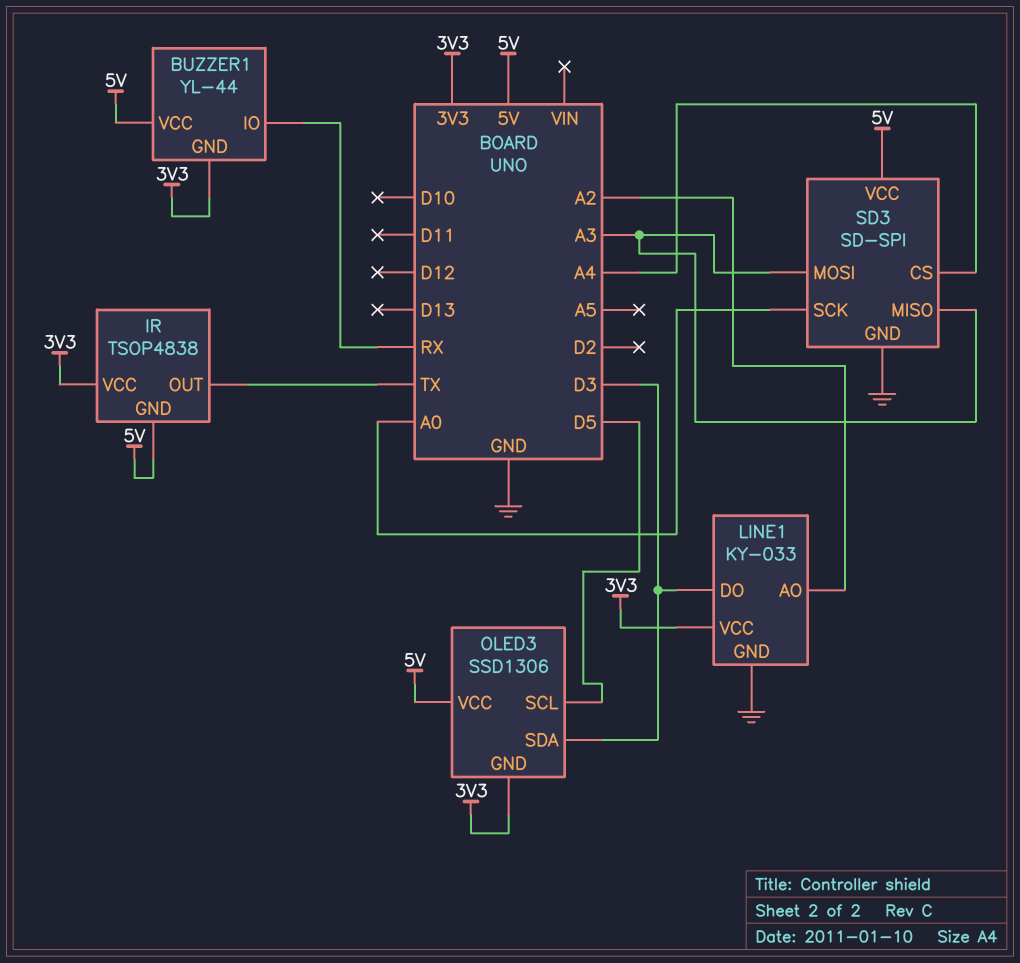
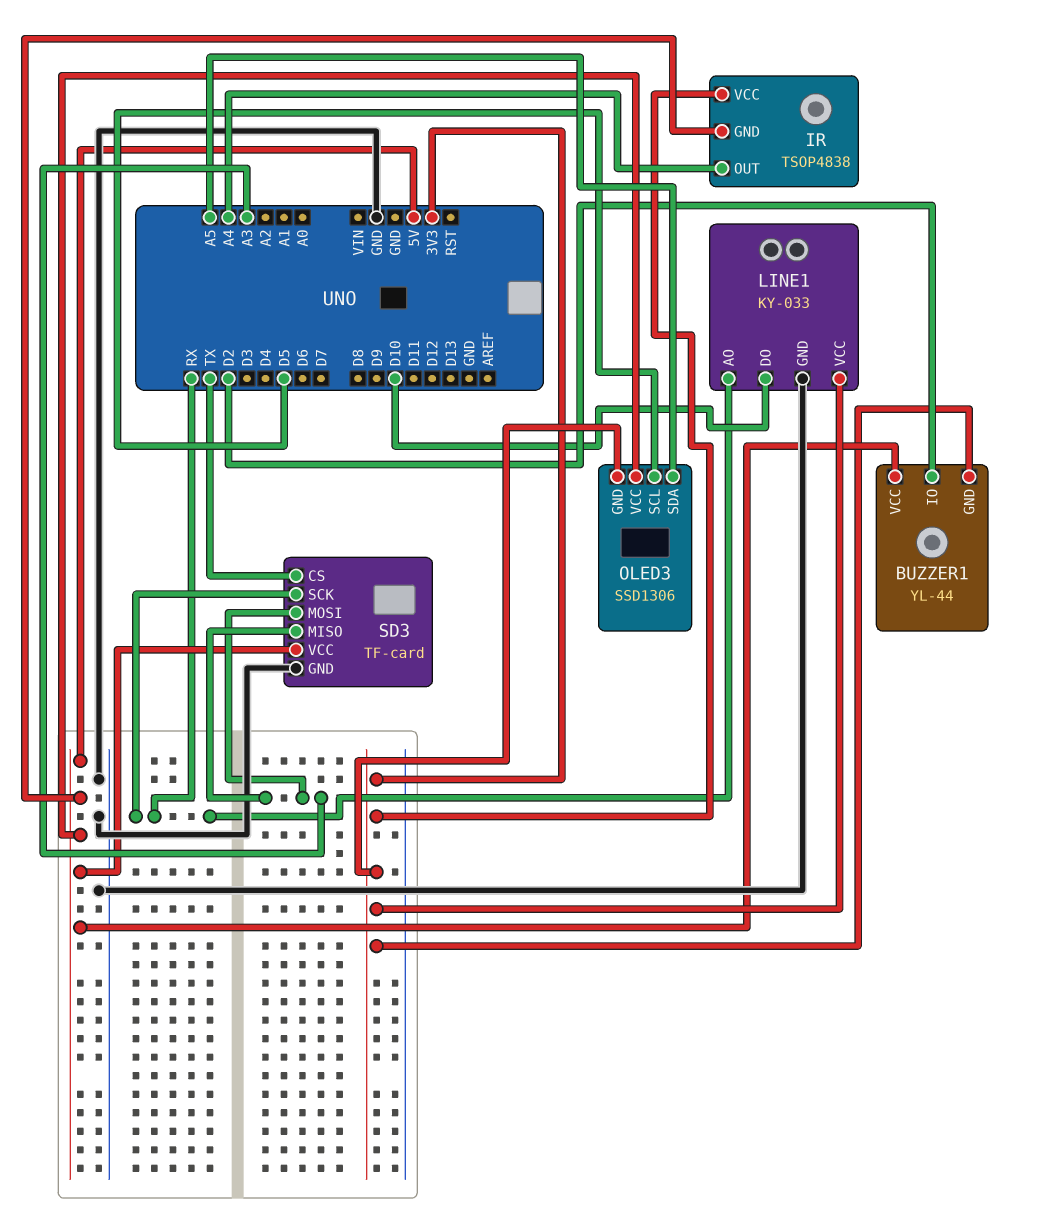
BUZZER1 pin IO: RX -> D2
IR pin OUT: TX -> A4
LINE1 pin AO: A2 -> RX
LINE1 pin DO: D3 -> D10
OLED3 pin SDA: D3 -> A5
SD3: SD-SPI -> TF-card
SD3 pin CS: A4 -> TX
SD3 pin SCK: A0 -> RX

